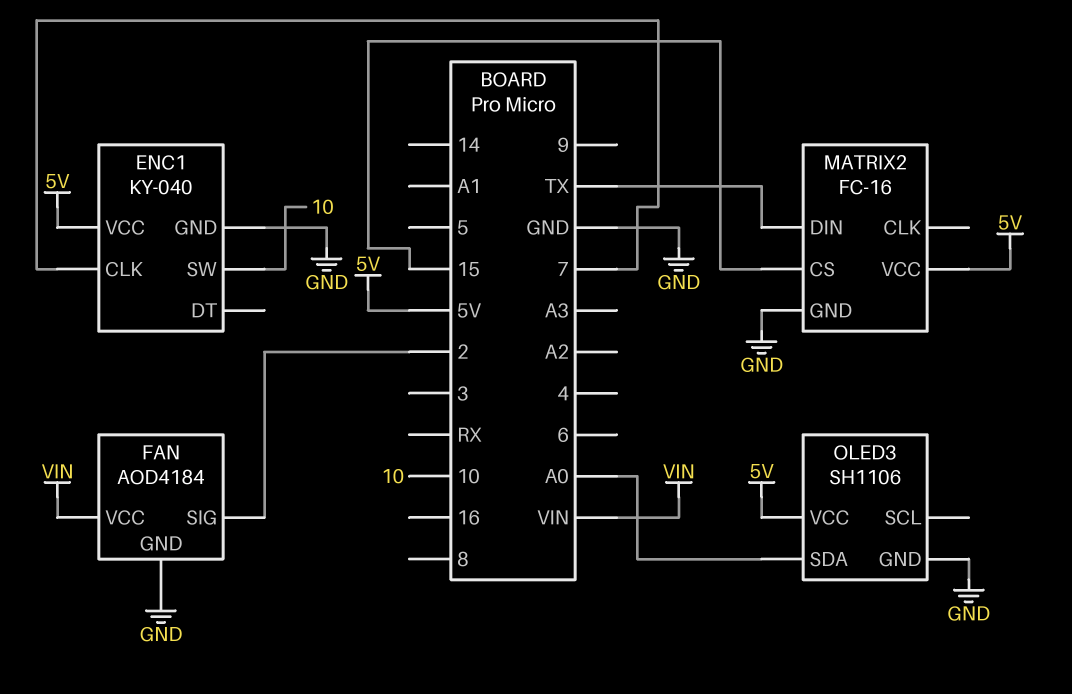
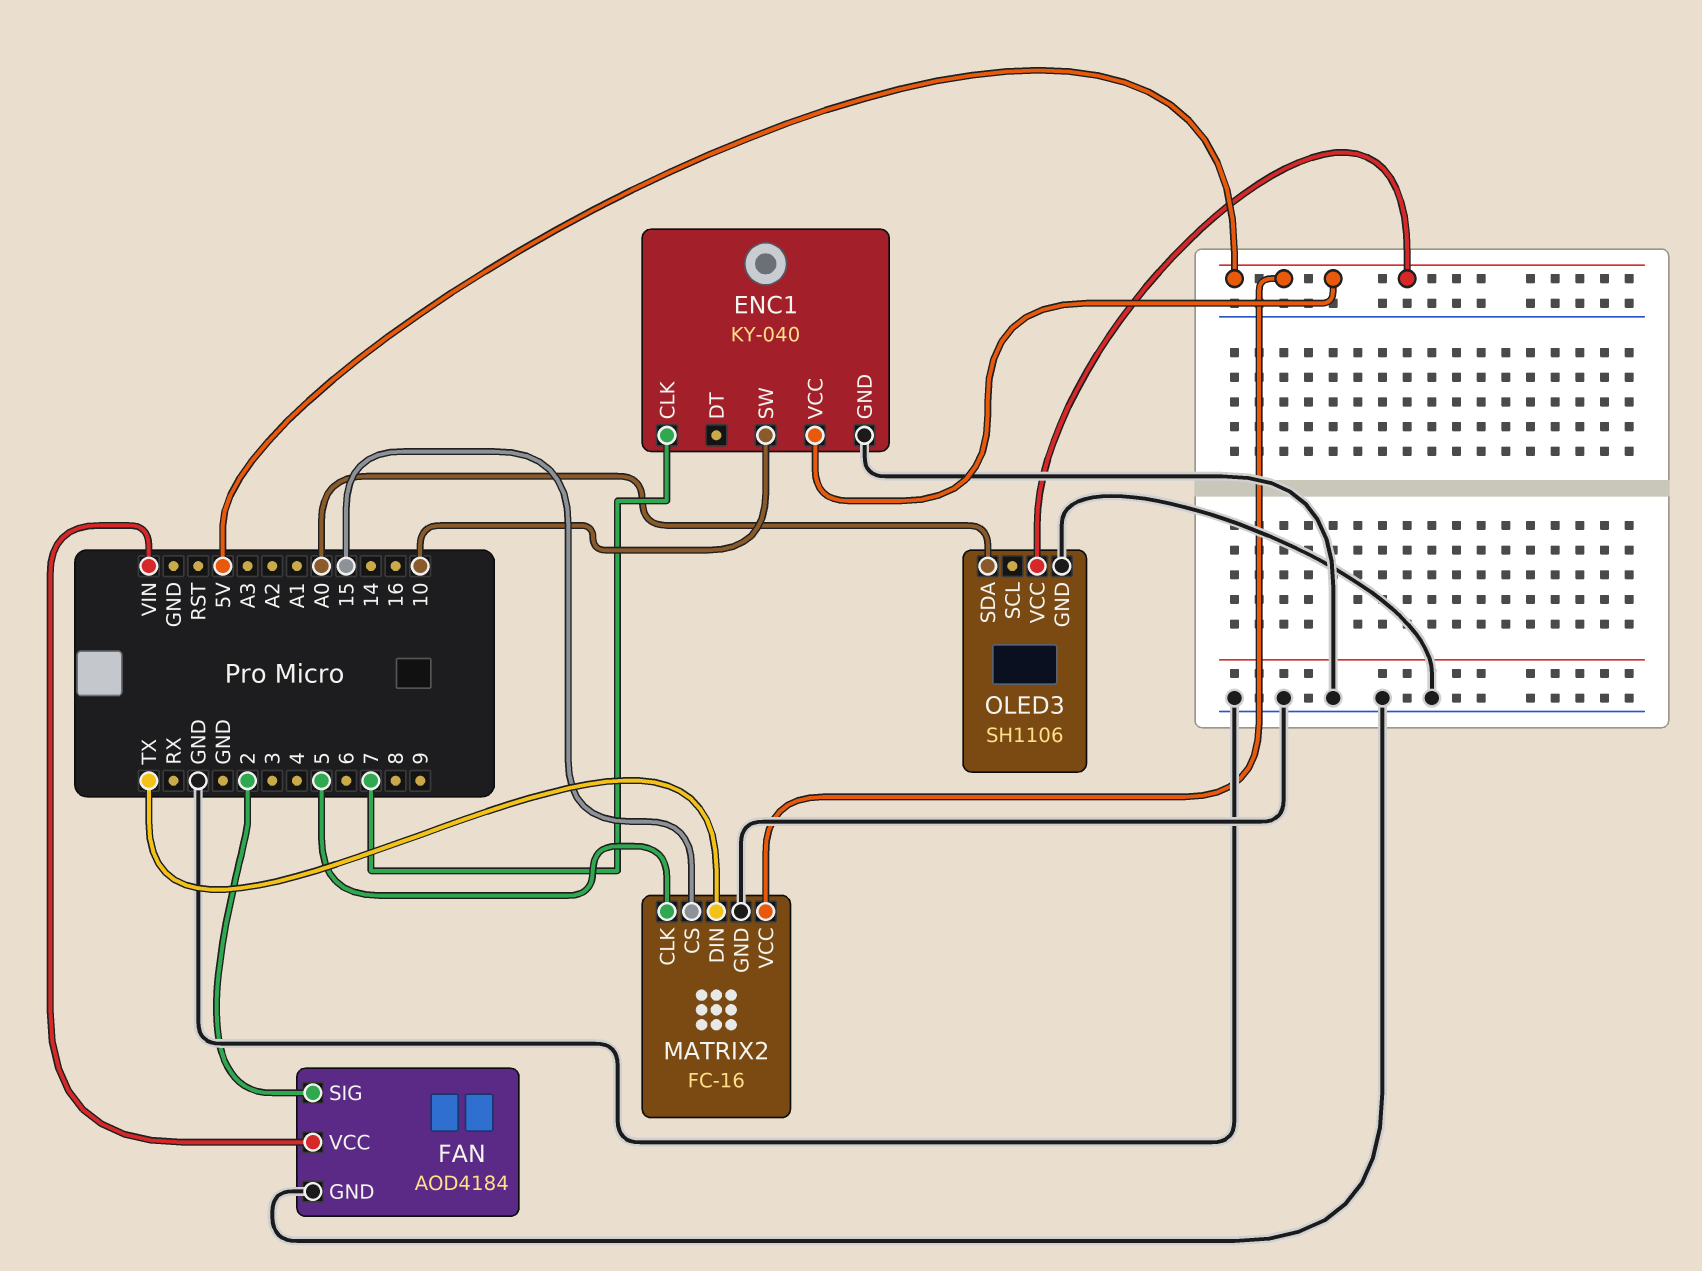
MATRIX2 pin CLK: none -> 5

